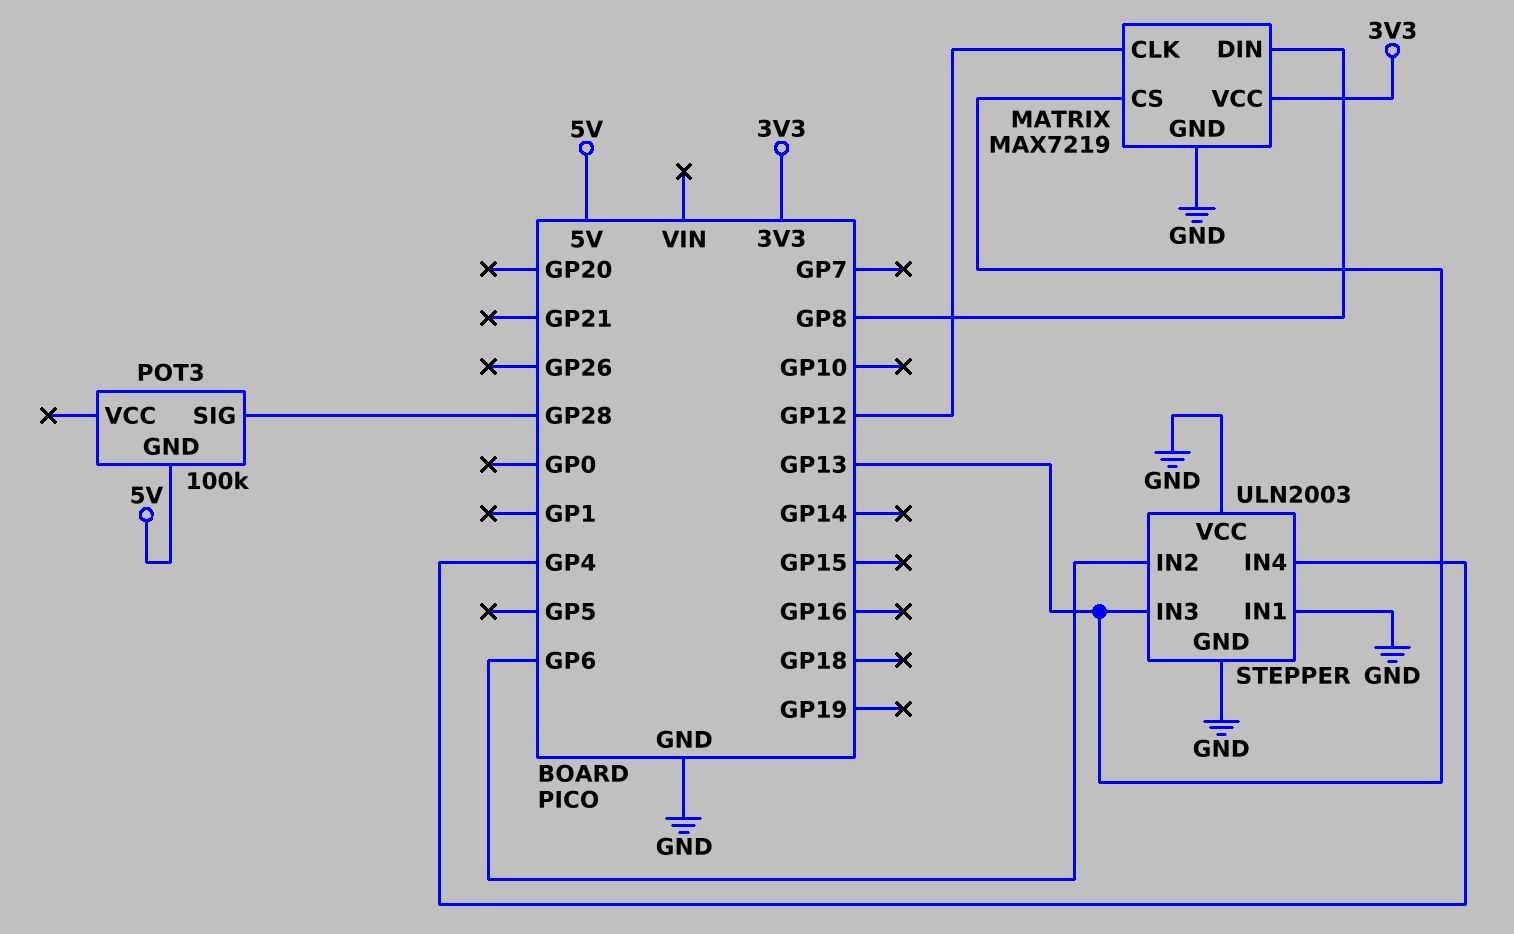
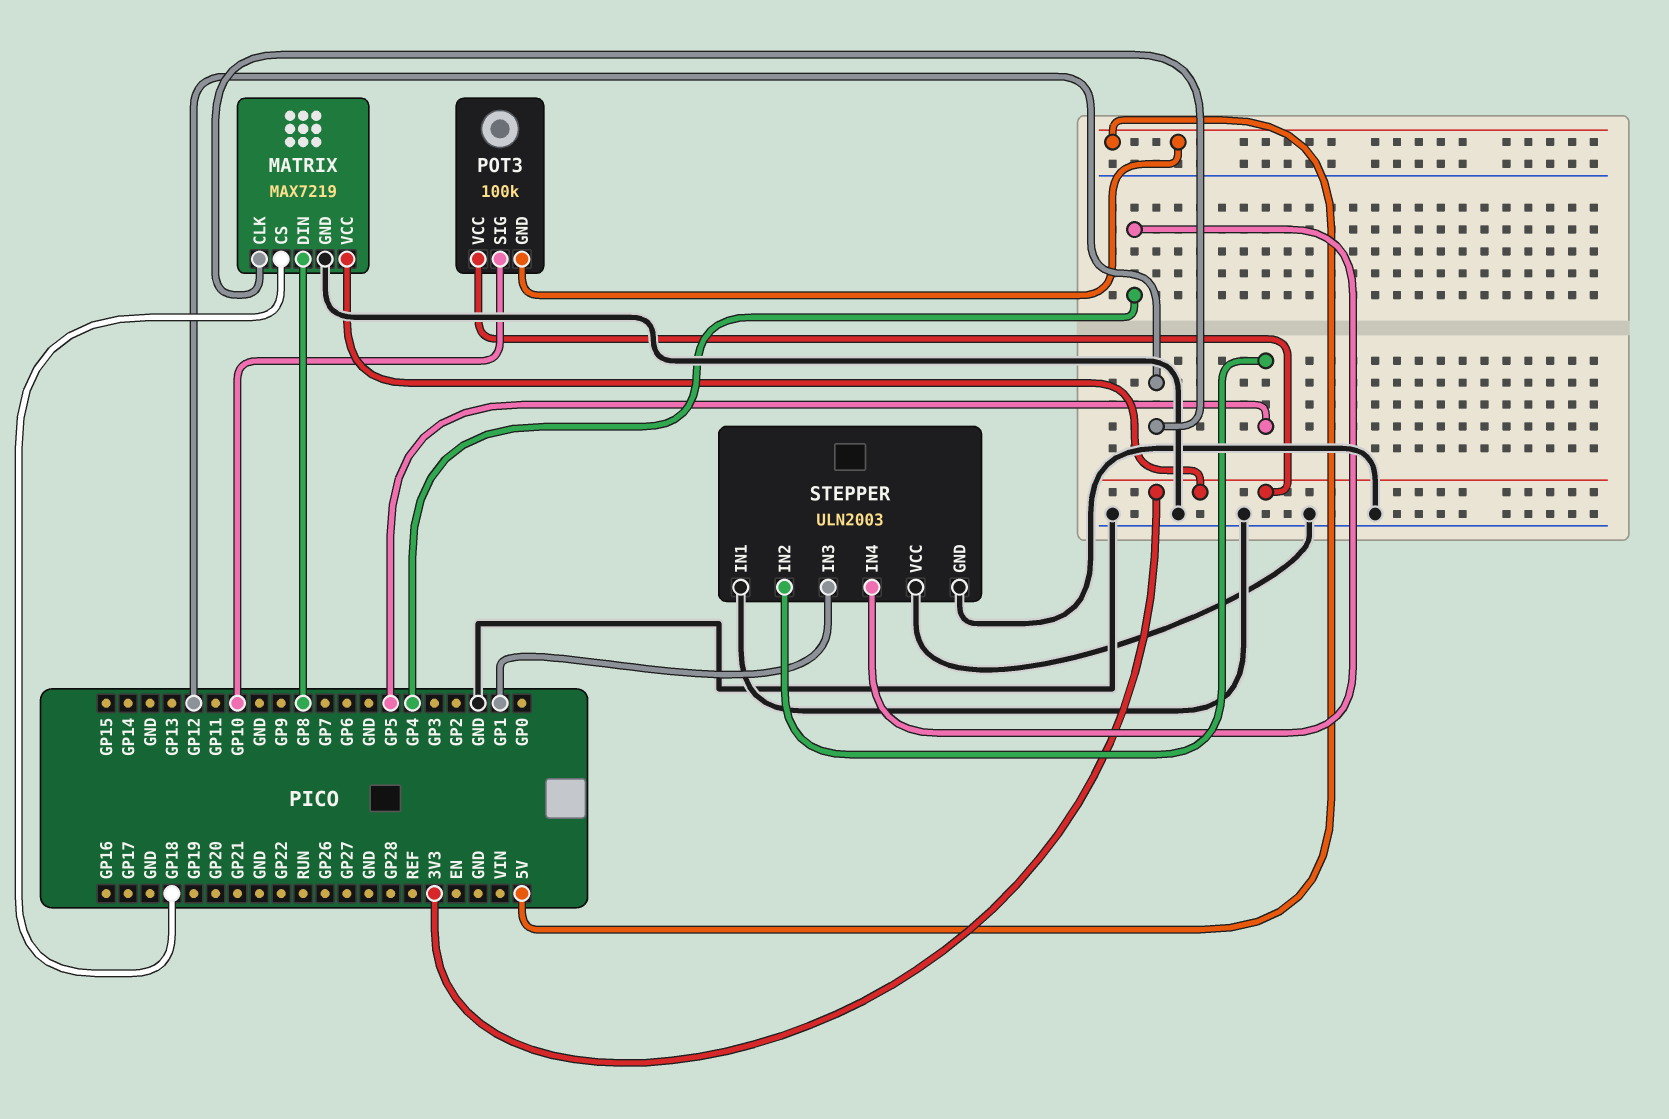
MATRIX pin CS: GP13 -> GP18
POT3 pin SIG: GP28 -> GP10
POT3 pin VCC: none -> 3V3
STEPPER pin IN2: GP6 -> GP5
STEPPER pin IN3: GP13 -> GP1

